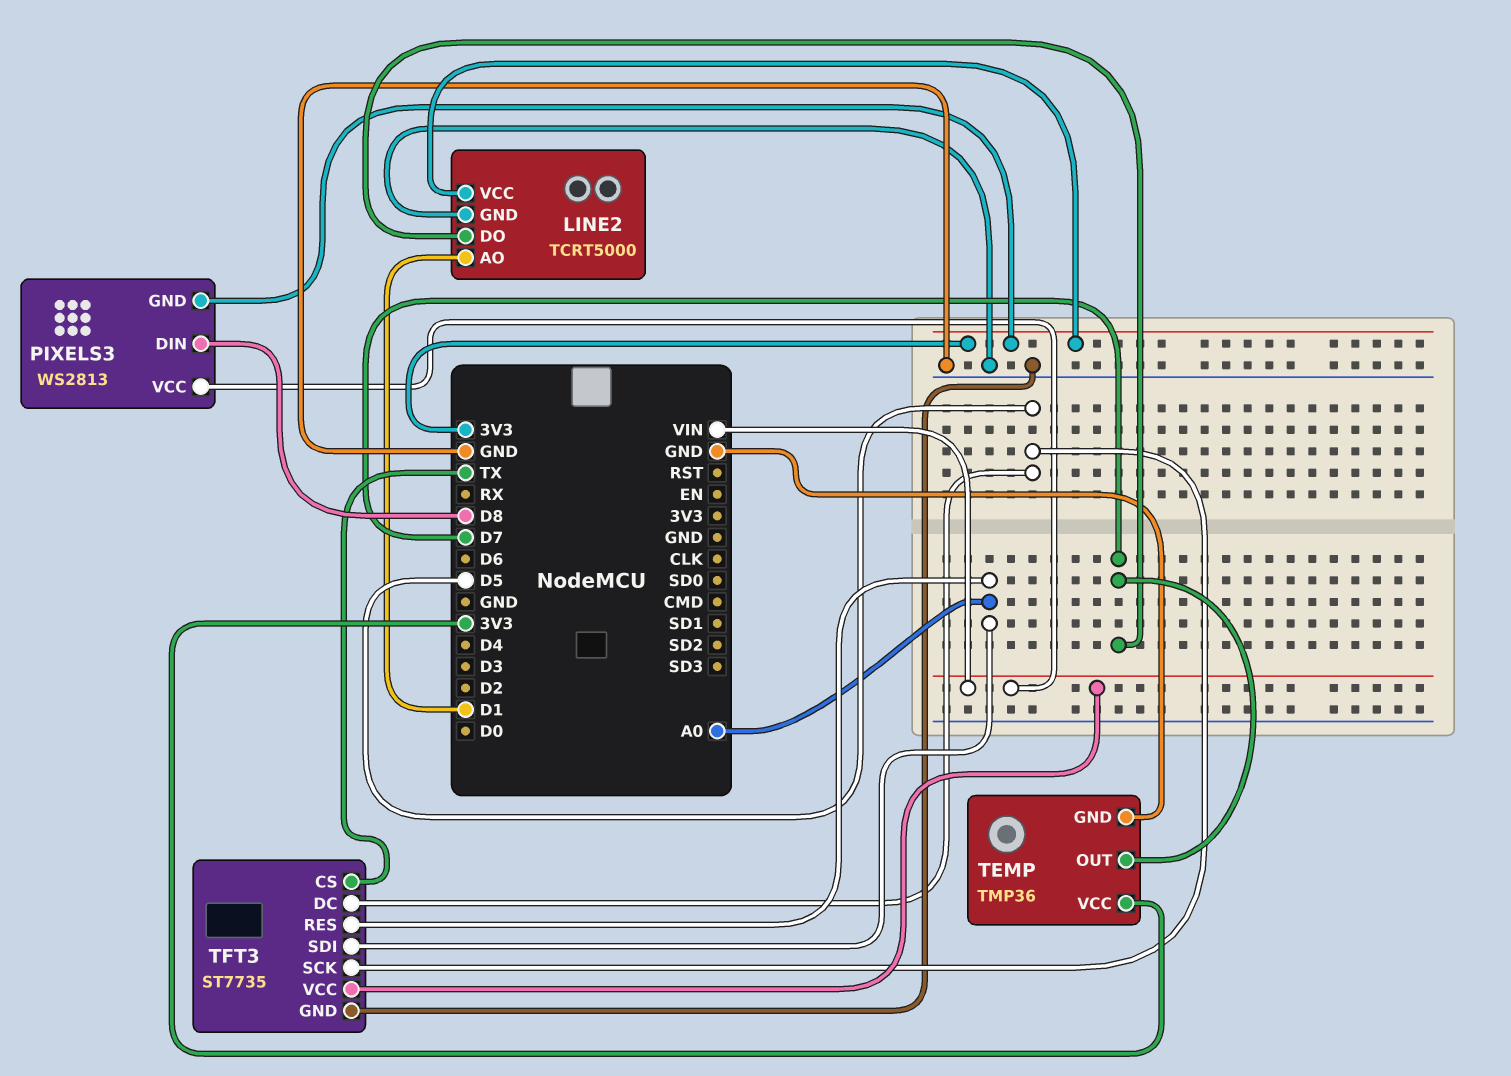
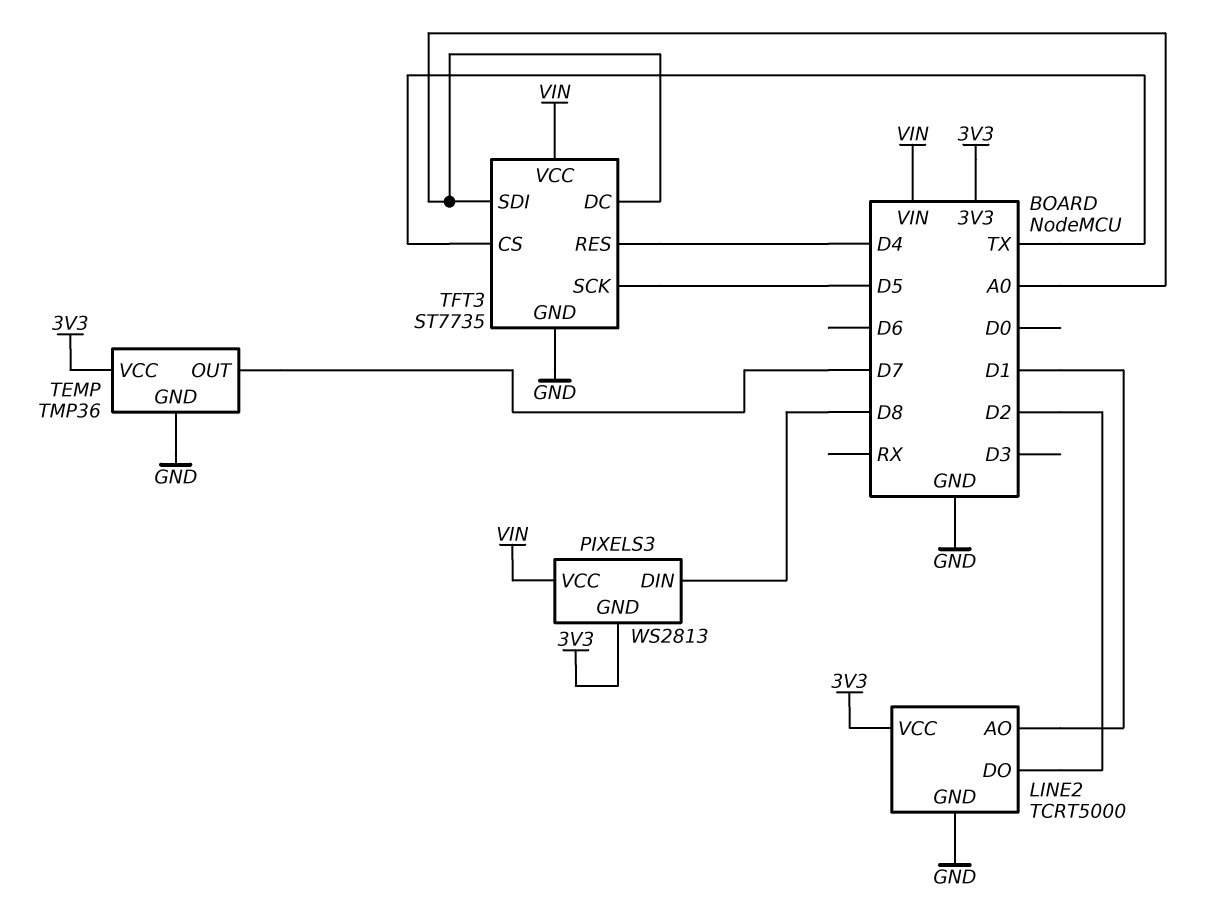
LINE2 pin DO: D7 -> D2
TFT3 pin DC: D5 -> A0
TFT3 pin RES: A0 -> D4

